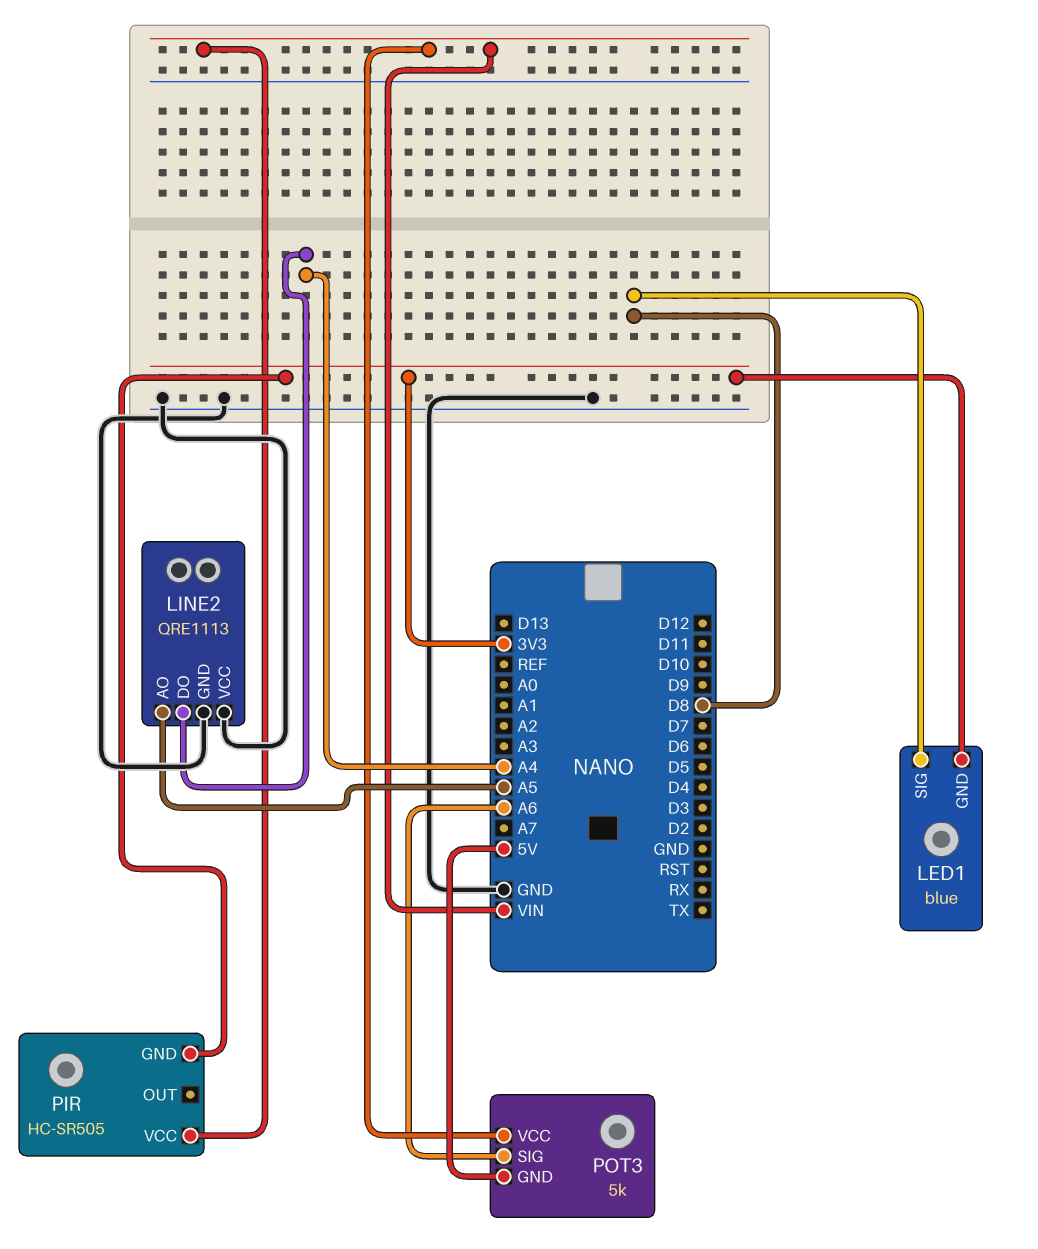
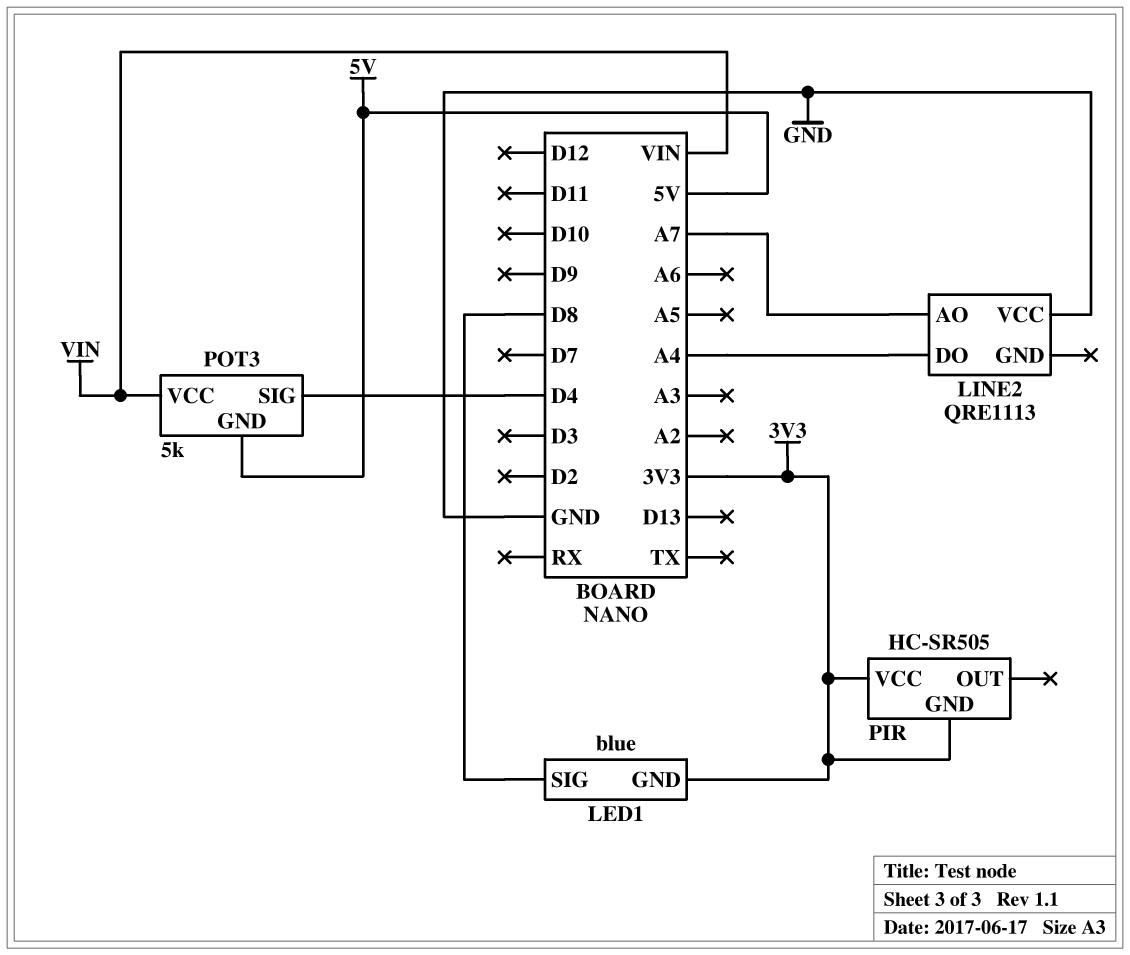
LINE2 pin AO: A5 -> A7
LINE2 pin GND: GND -> none
PIR pin VCC: VIN -> 3V3
POT3 pin SIG: A6 -> D4

